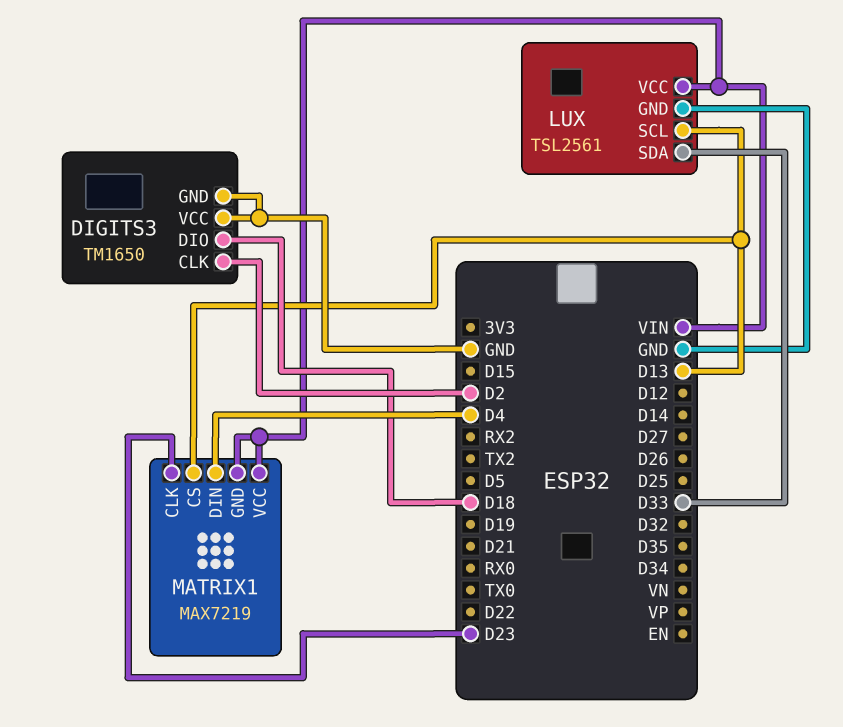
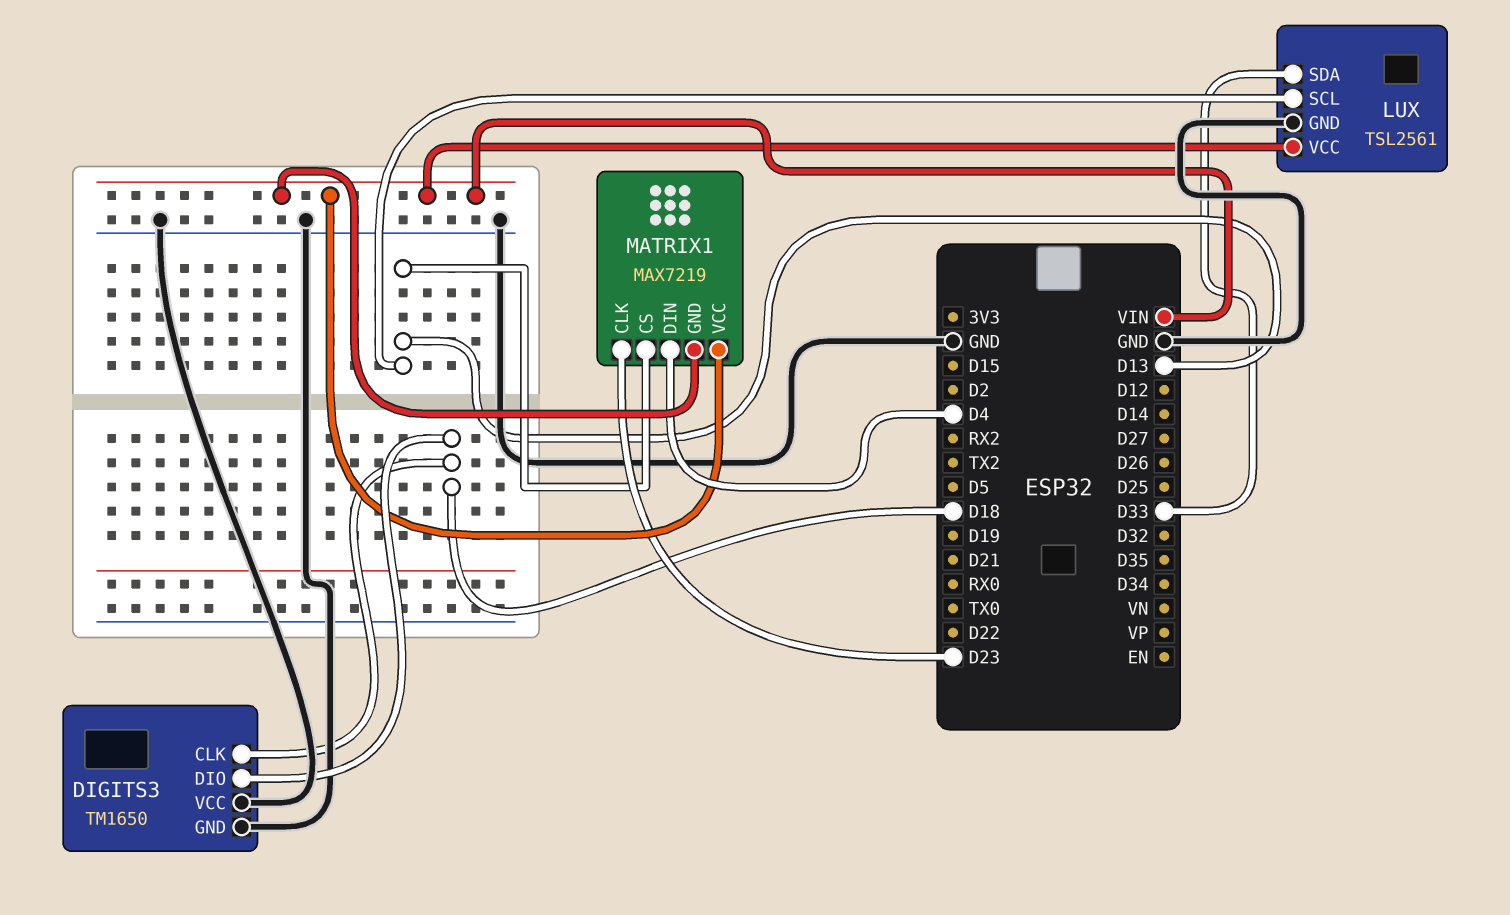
DIGITS3 pin CLK: D2 -> D18

